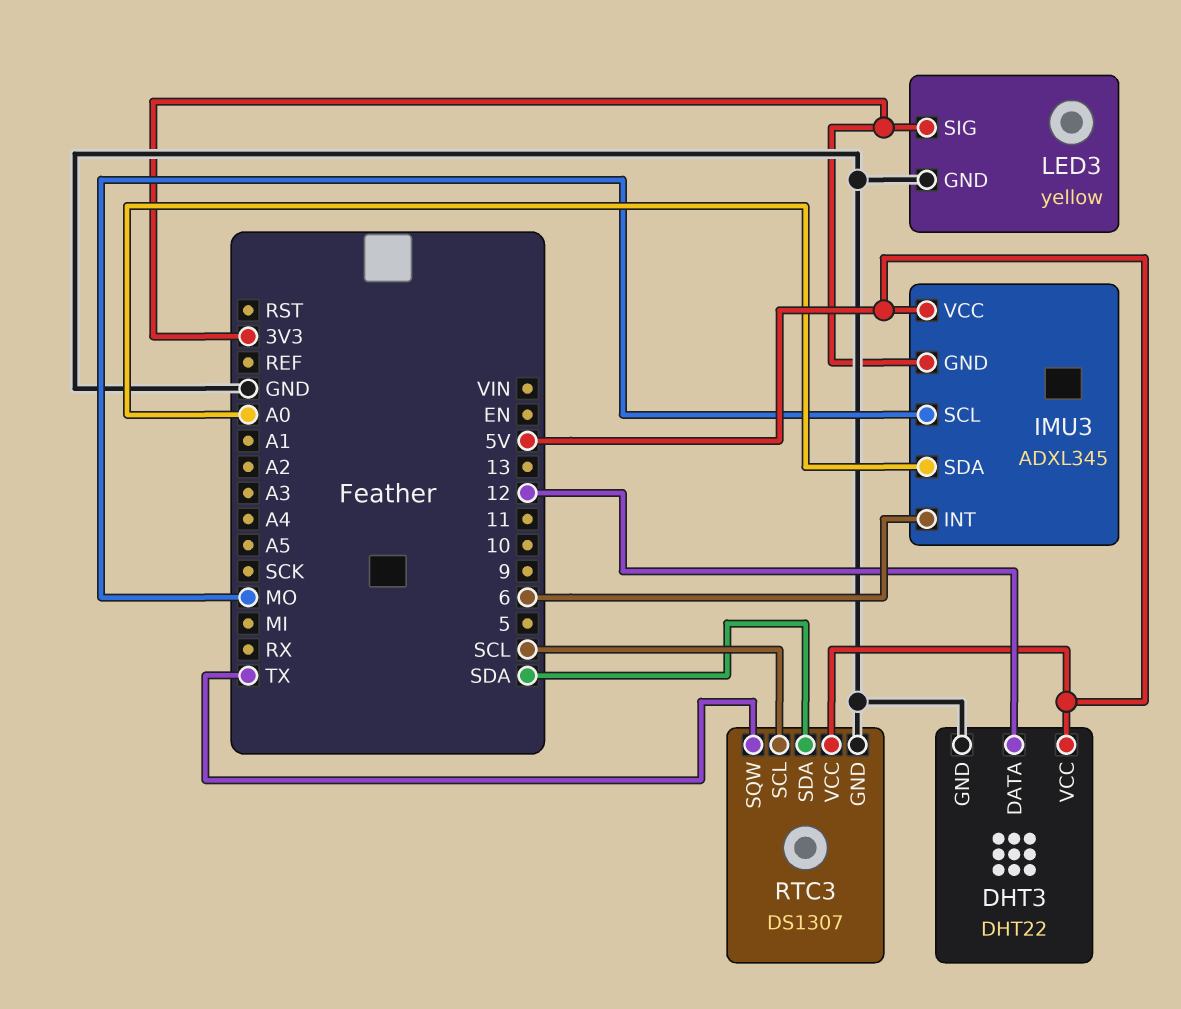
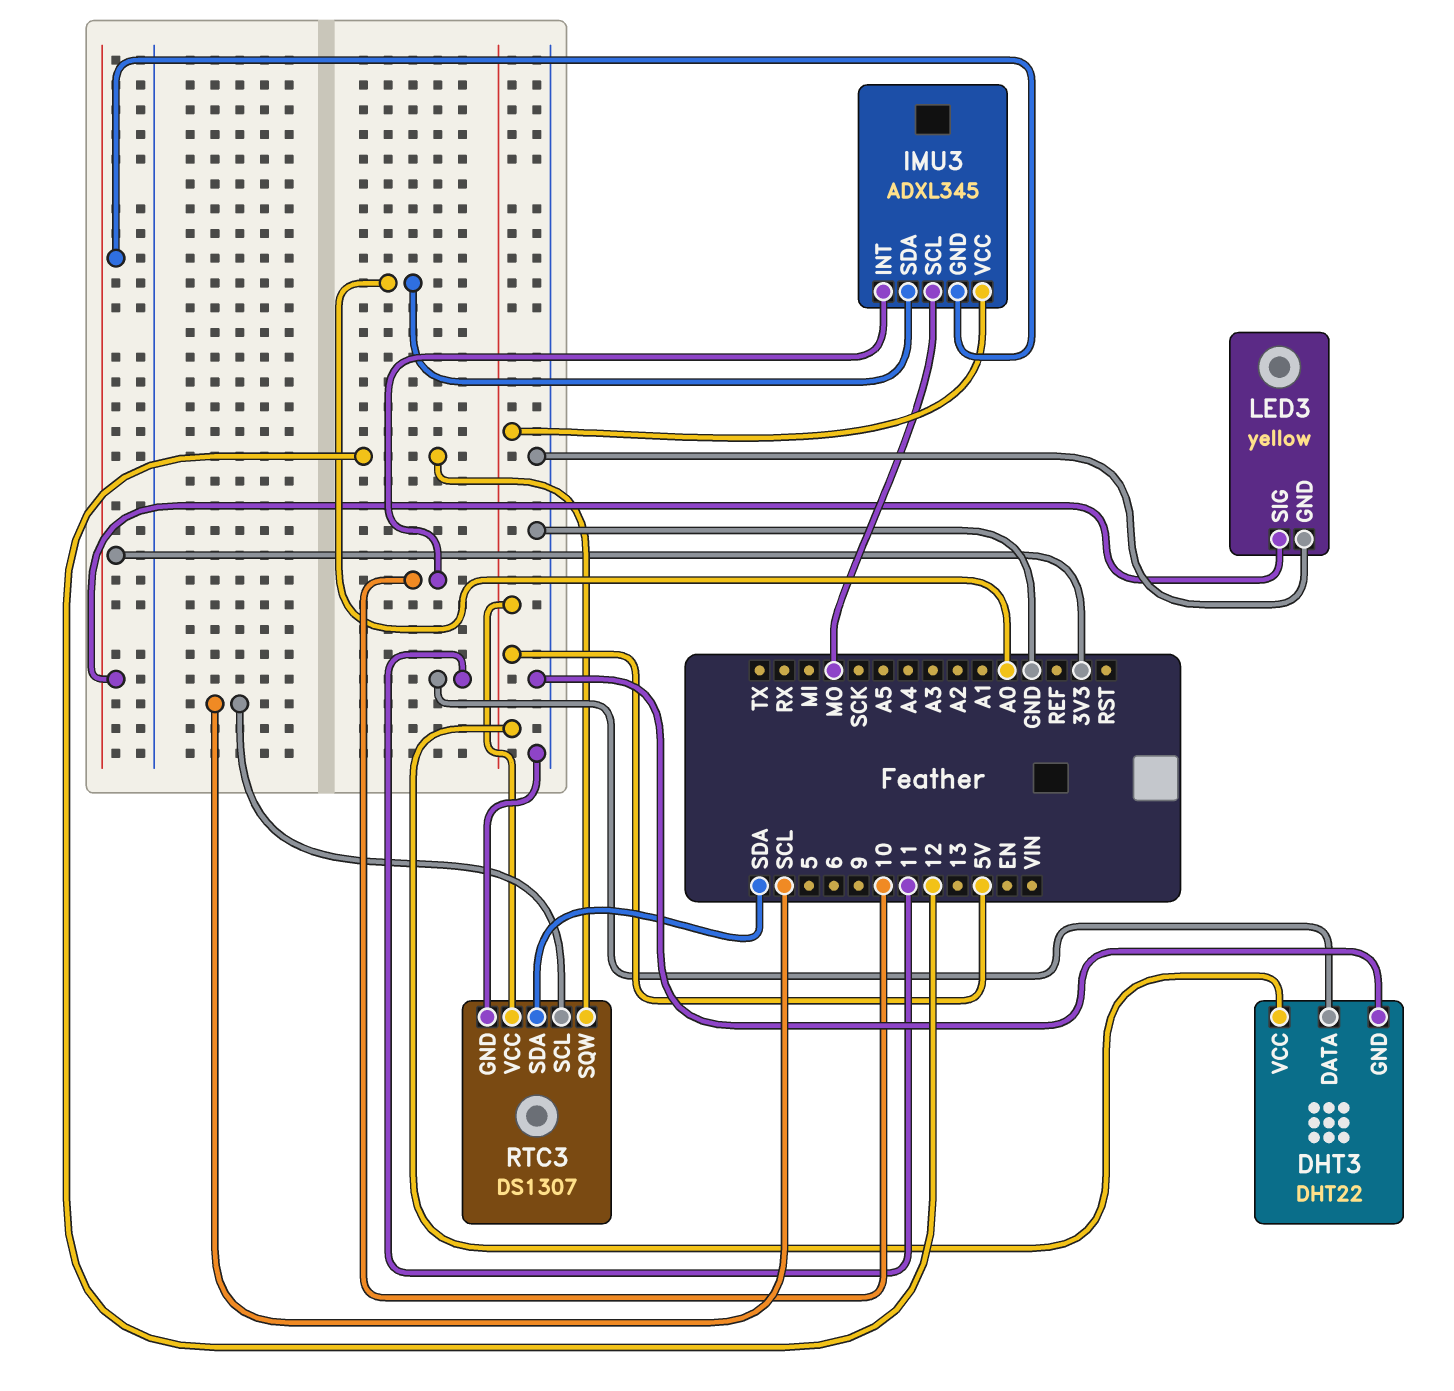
DHT3 pin DATA: 12 -> 11
IMU3 pin INT: 6 -> 10
RTC3 pin SQW: TX -> 12

